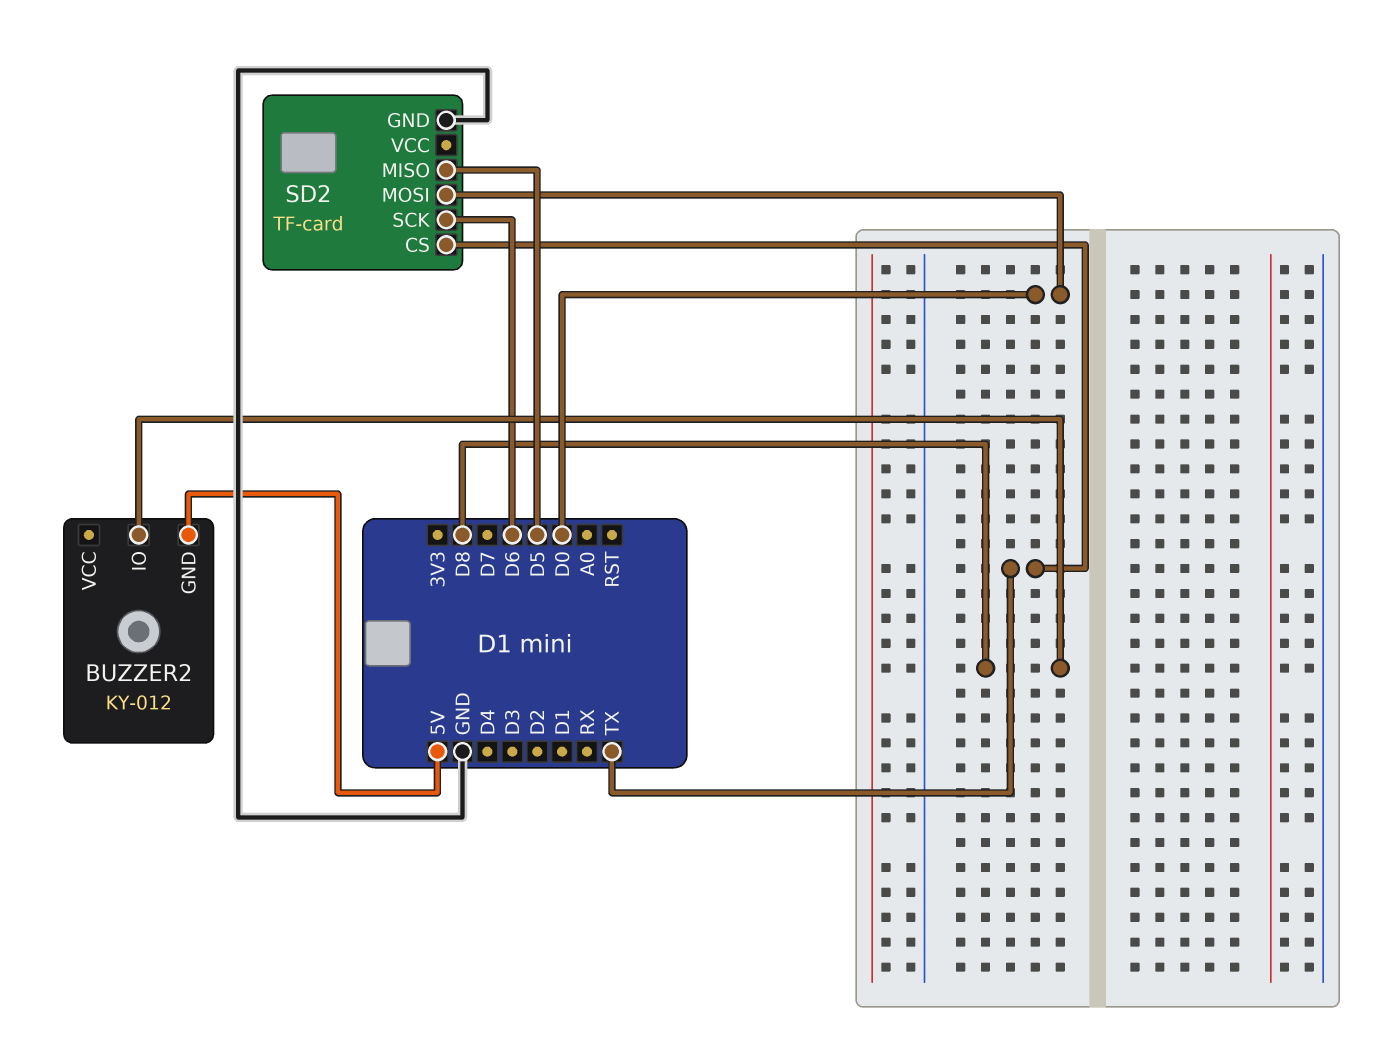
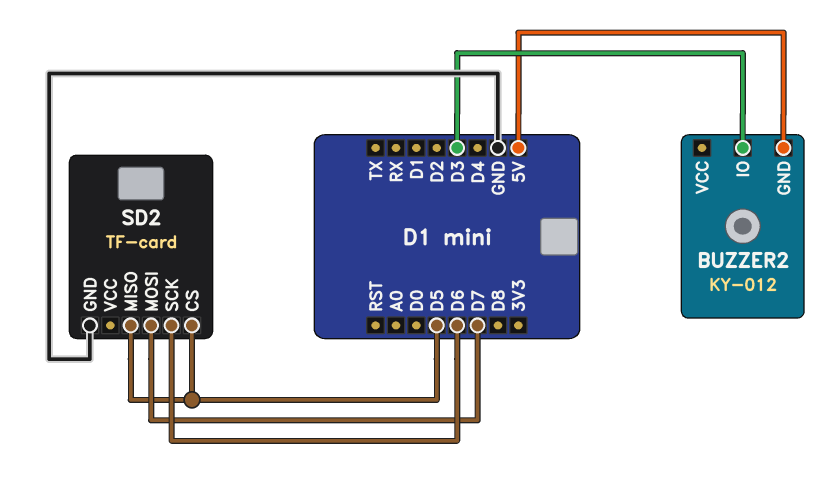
BUZZER2 pin IO: D8 -> D3
SD2 pin CS: TX -> D5
SD2 pin MOSI: D0 -> D7

